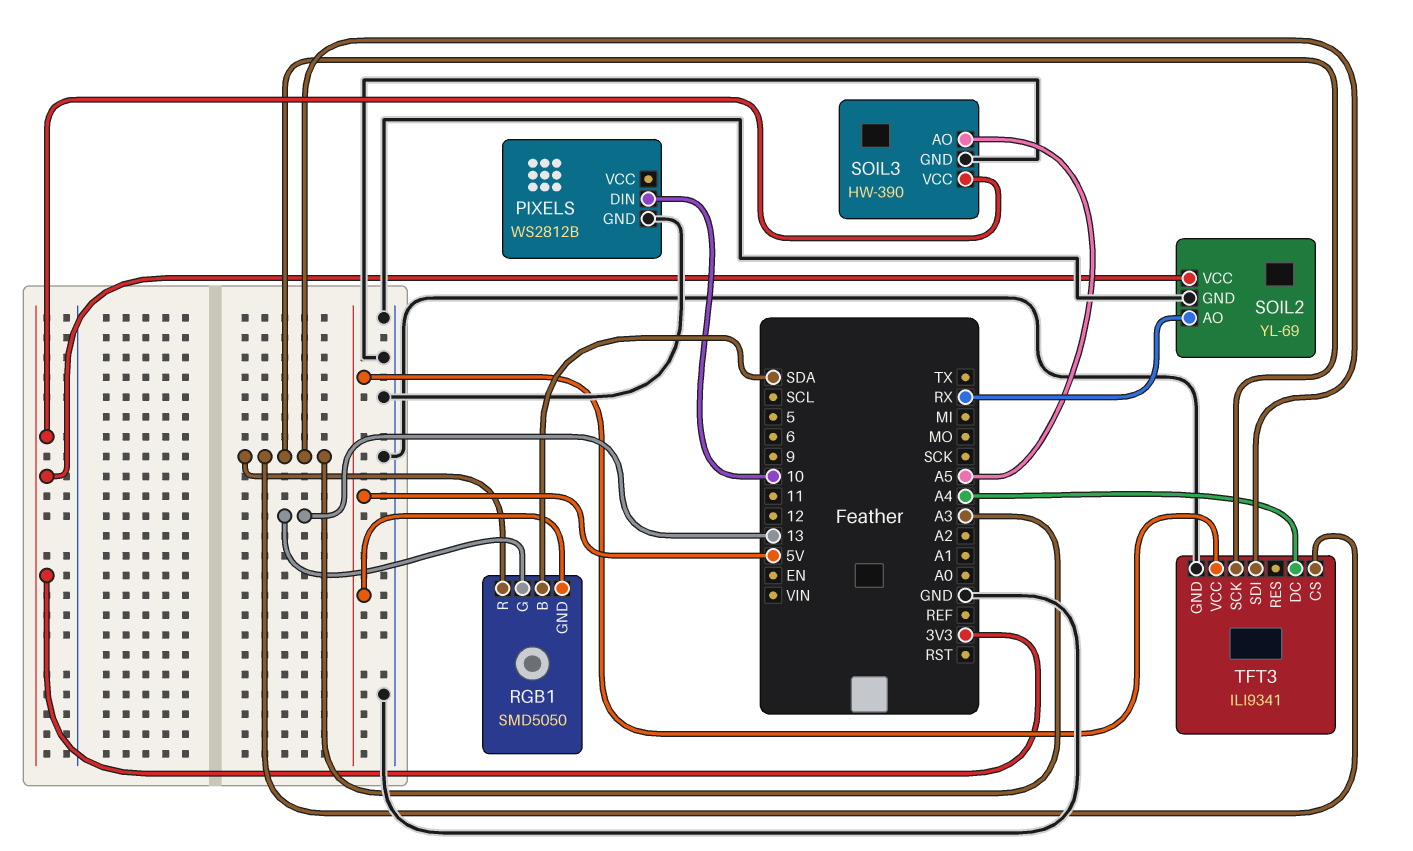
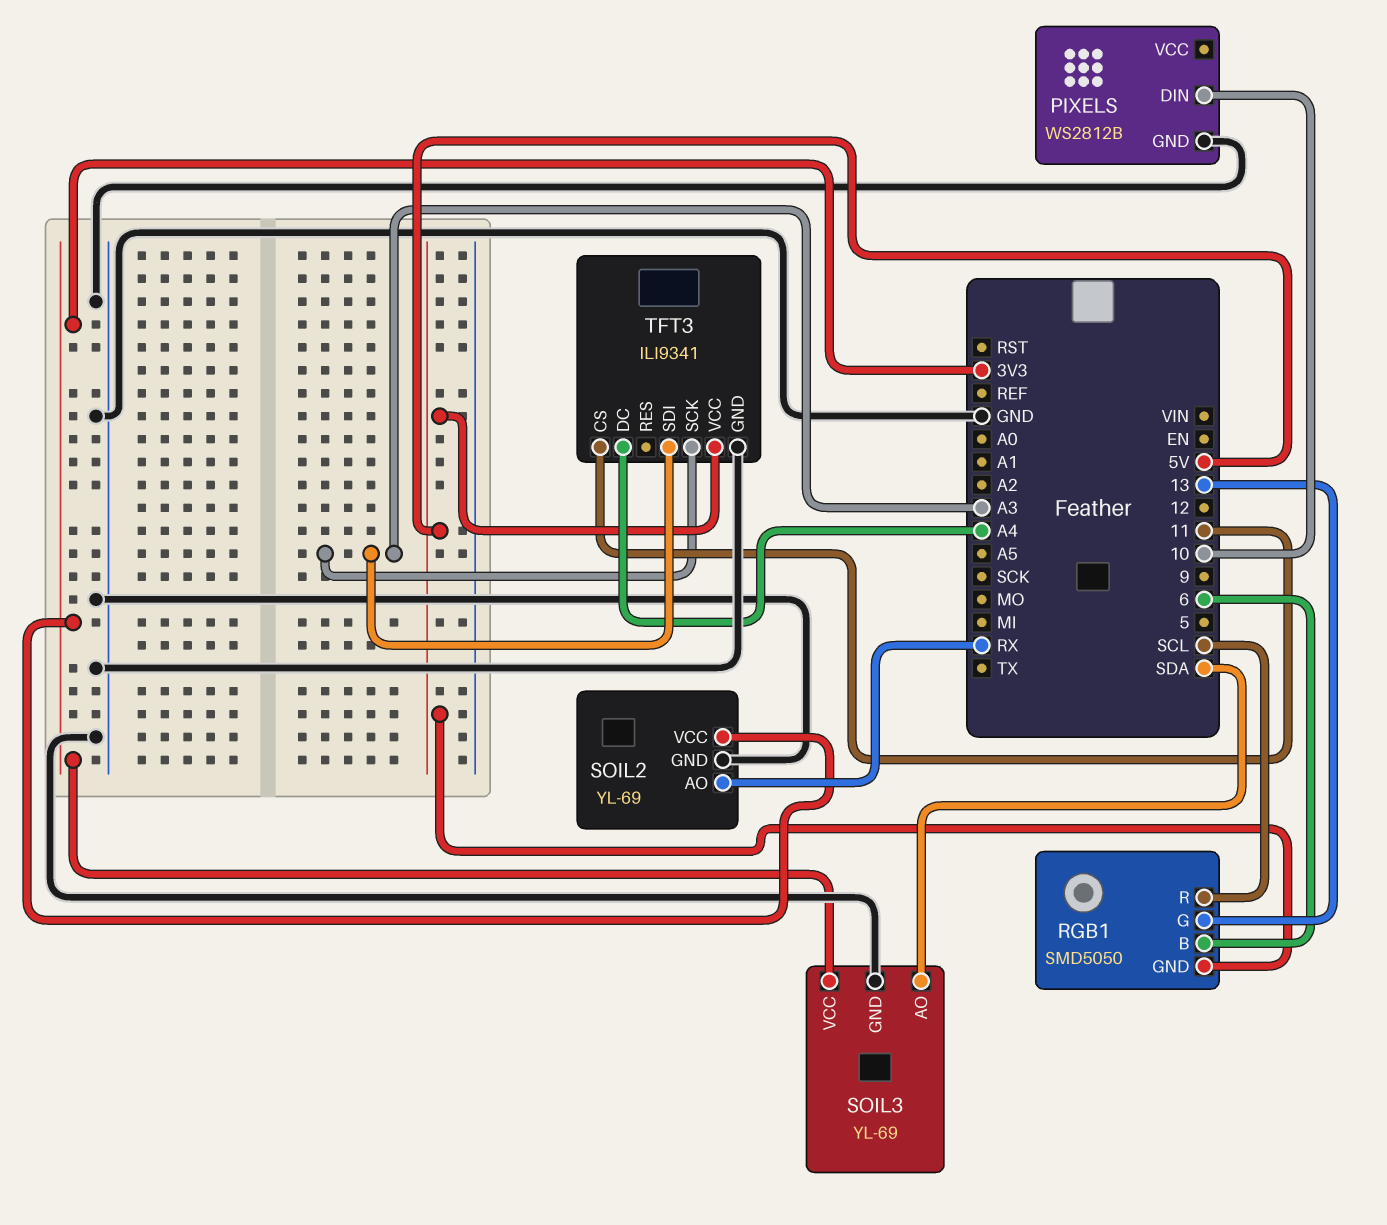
RGB1 pin B: SDA -> 6
RGB1 pin R: A3 -> SCL
SOIL3: HW-390 -> YL-69
SOIL3 pin AO: A5 -> SDA
TFT3 pin CS: A3 -> 11

